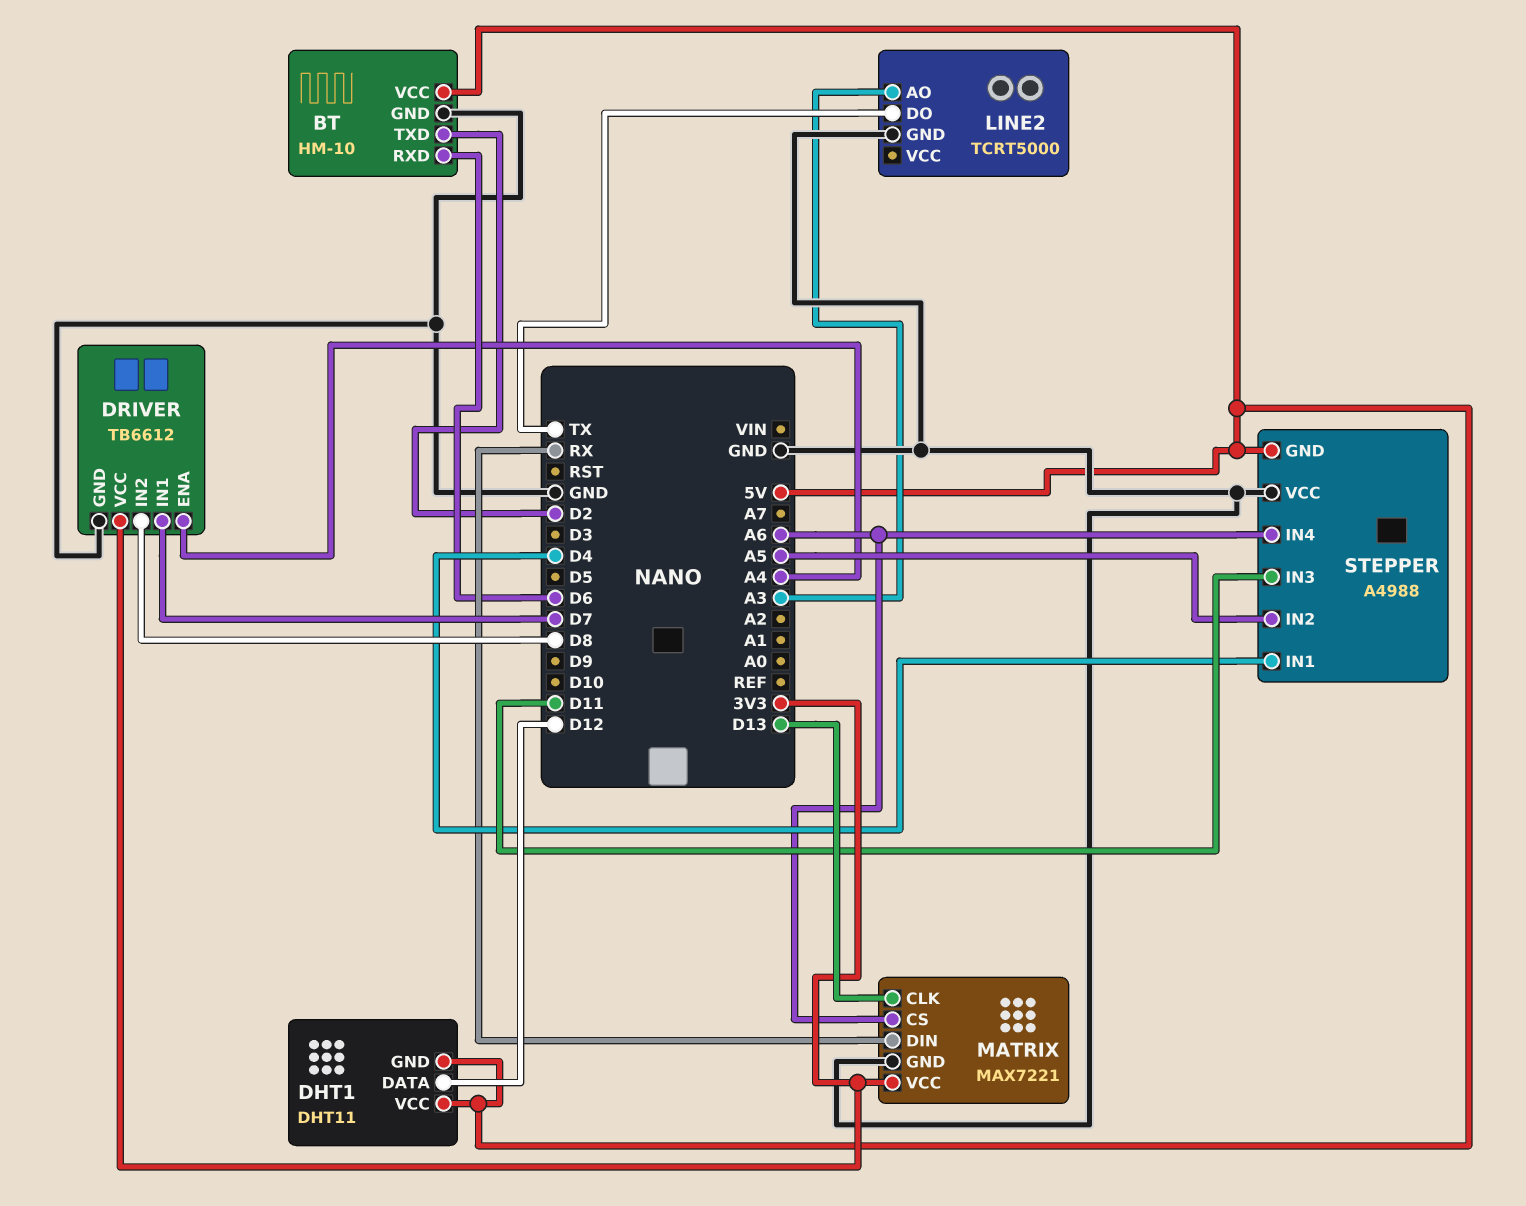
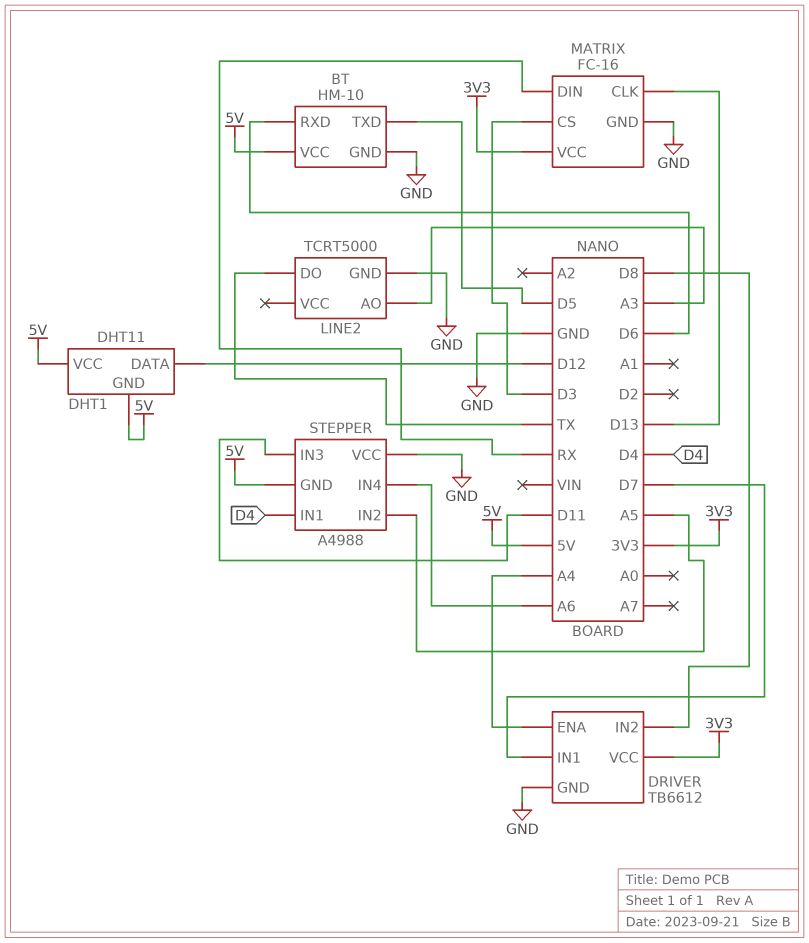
BT pin TXD: D2 -> D5
MATRIX: MAX7221 -> FC-16
MATRIX pin CS: A6 -> D3

